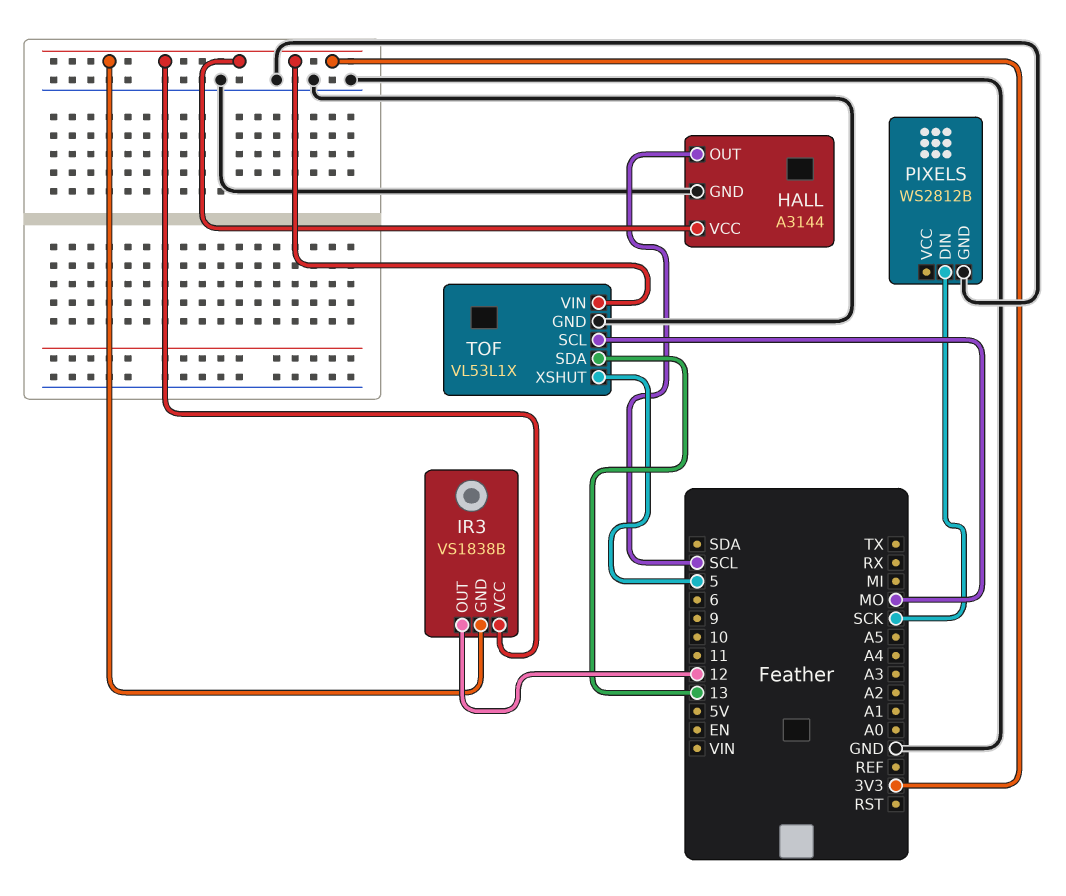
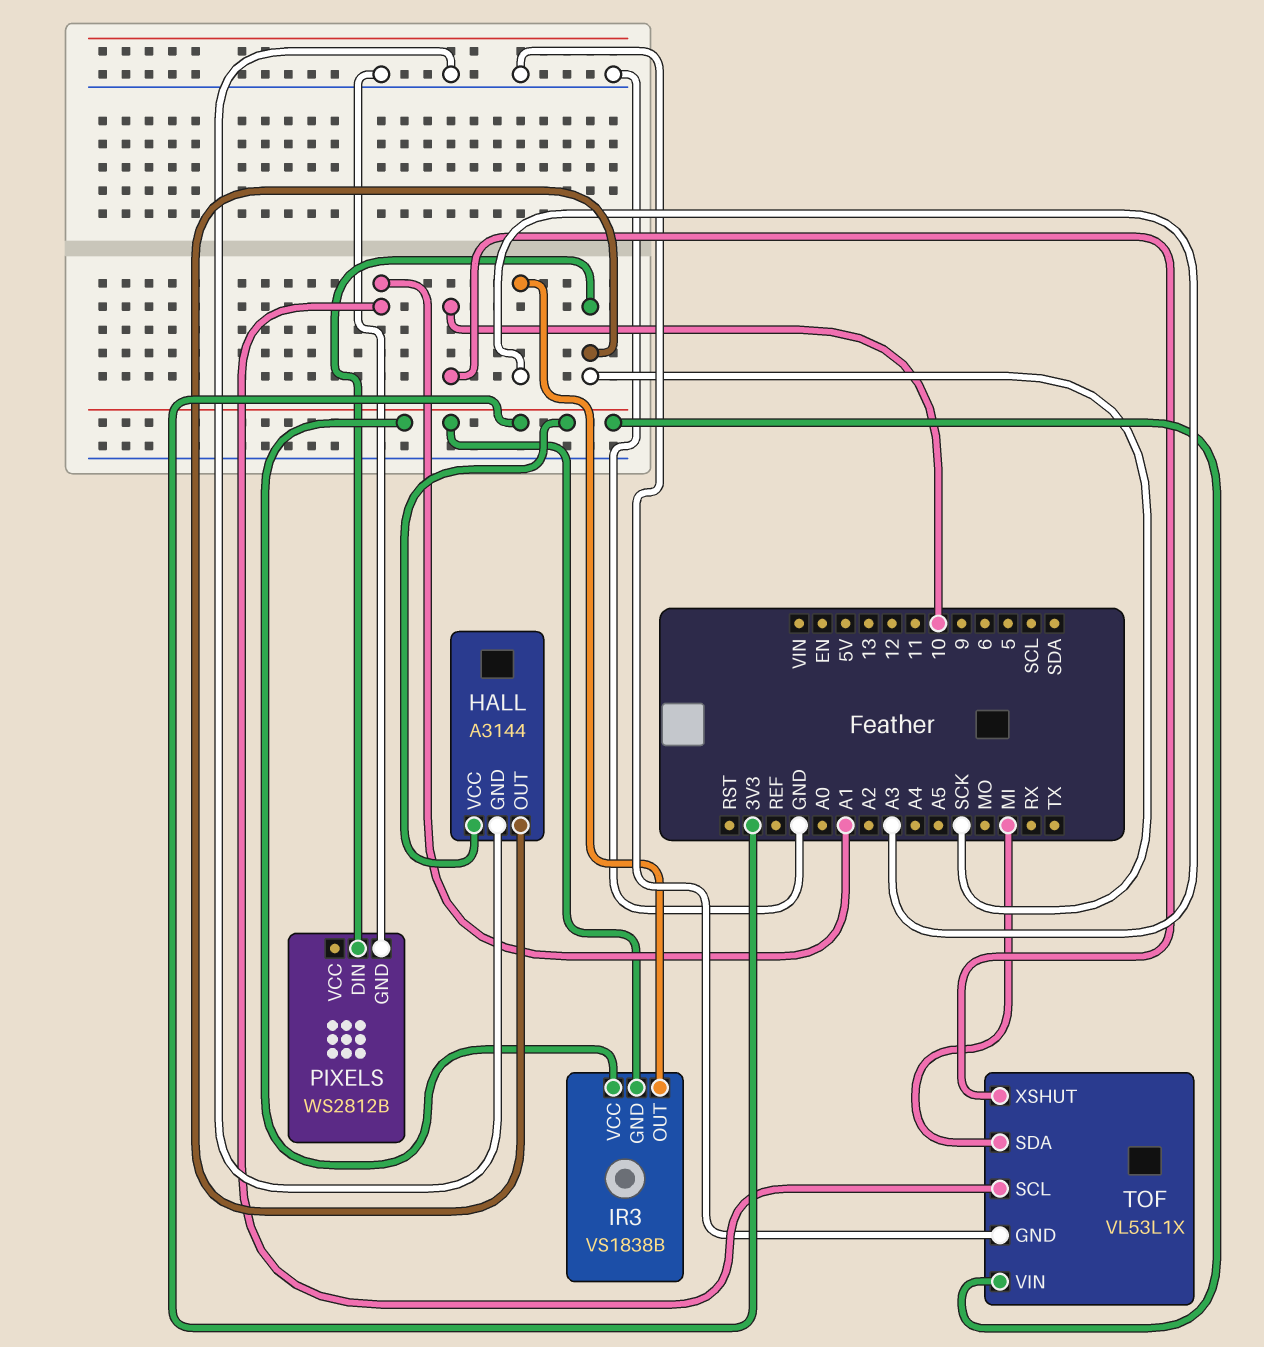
HALL pin OUT: SCL -> SCK
IR3 pin OUT: 12 -> A3
TOF pin SCL: MO -> A1
TOF pin SDA: 13 -> MI
TOF pin XSHUT: 5 -> 10

